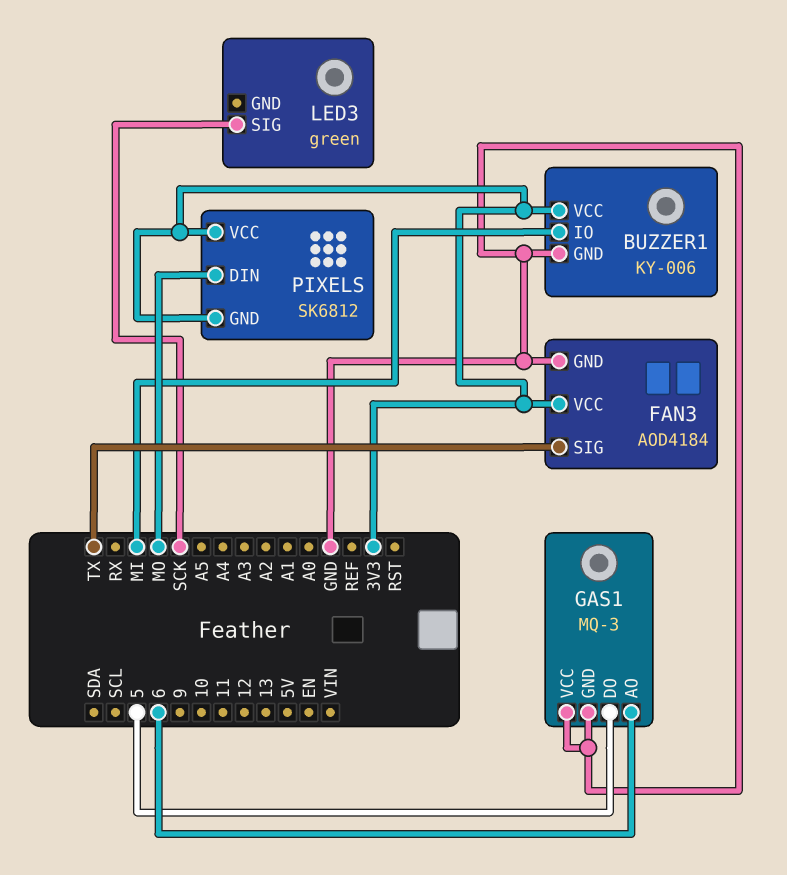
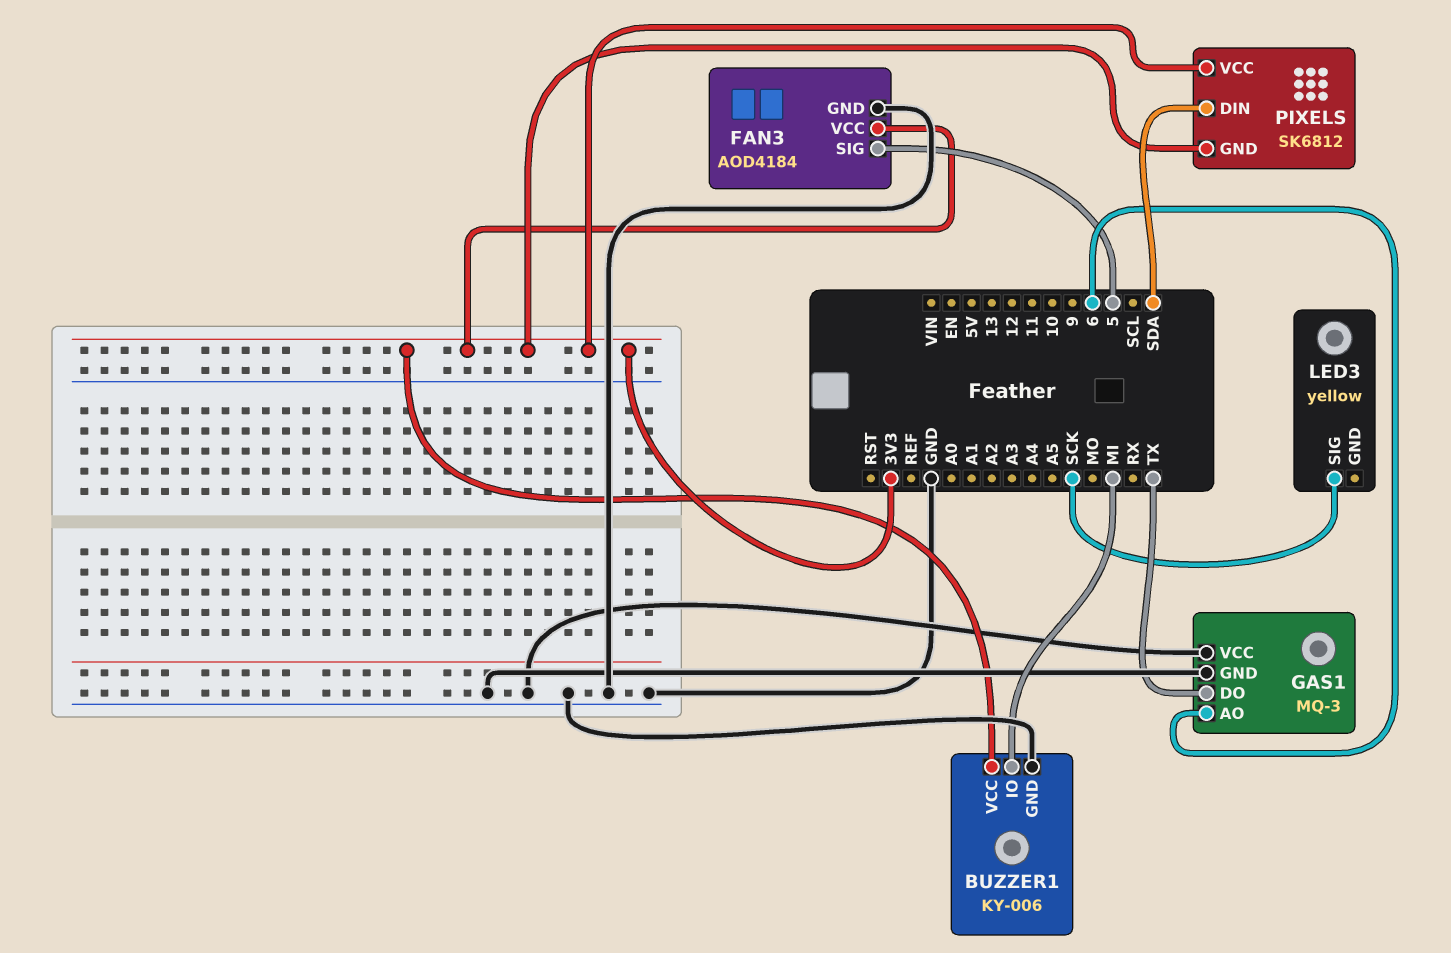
FAN3 pin SIG: TX -> 5
GAS1 pin DO: 5 -> TX
LED3: green -> yellow
PIXELS pin DIN: MO -> SDA

